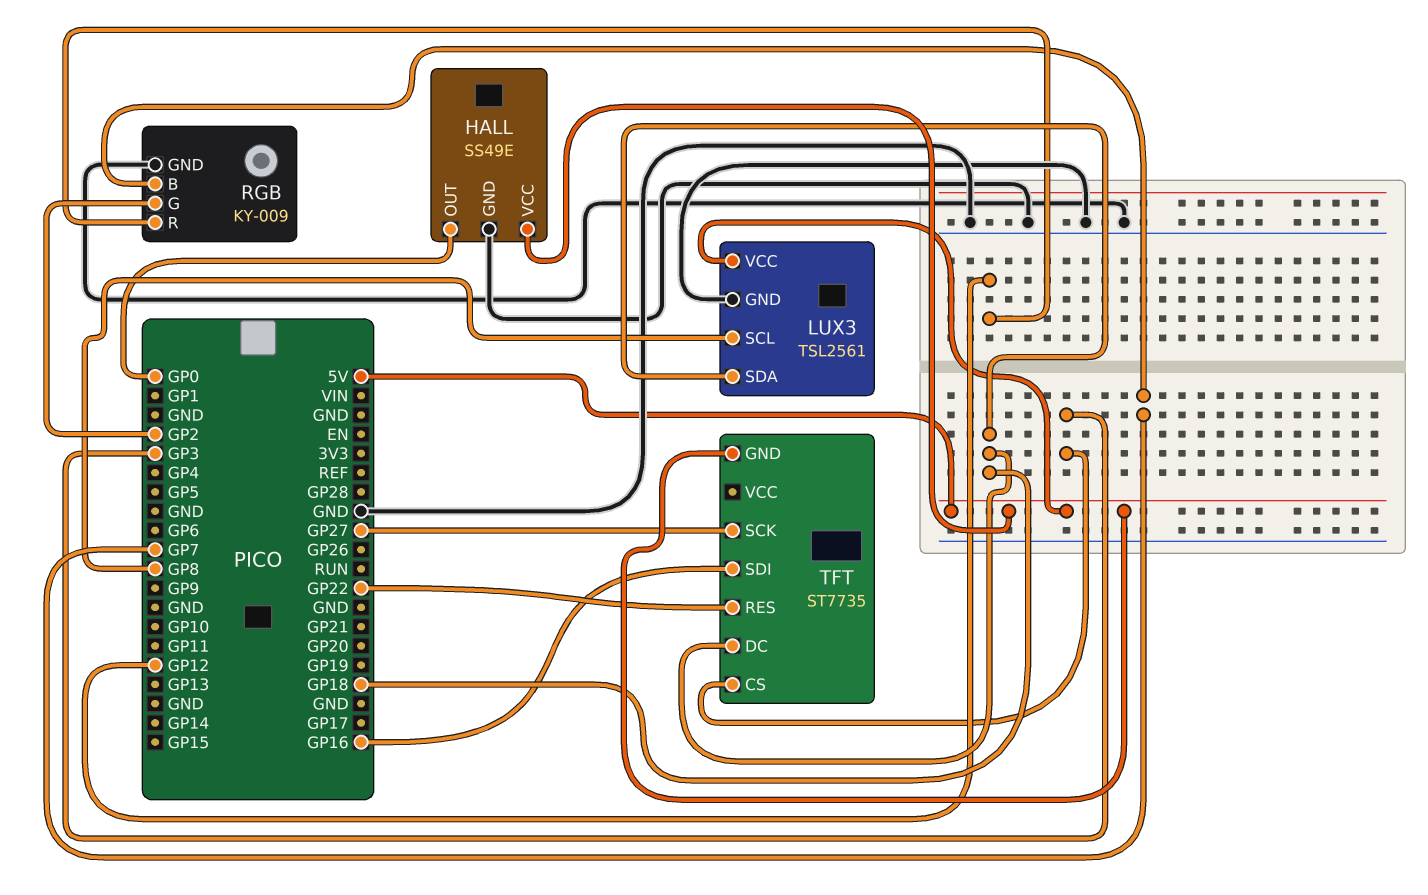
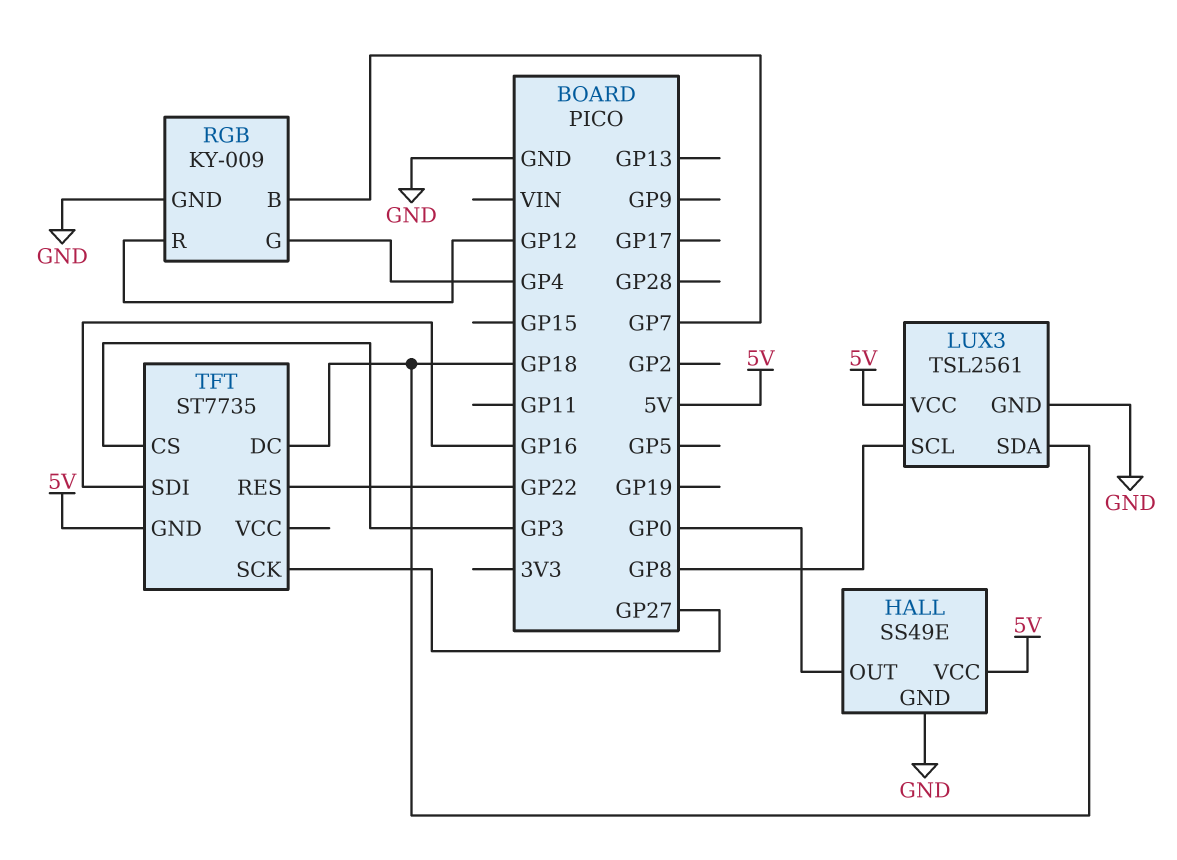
RGB pin G: GP2 -> GP4

